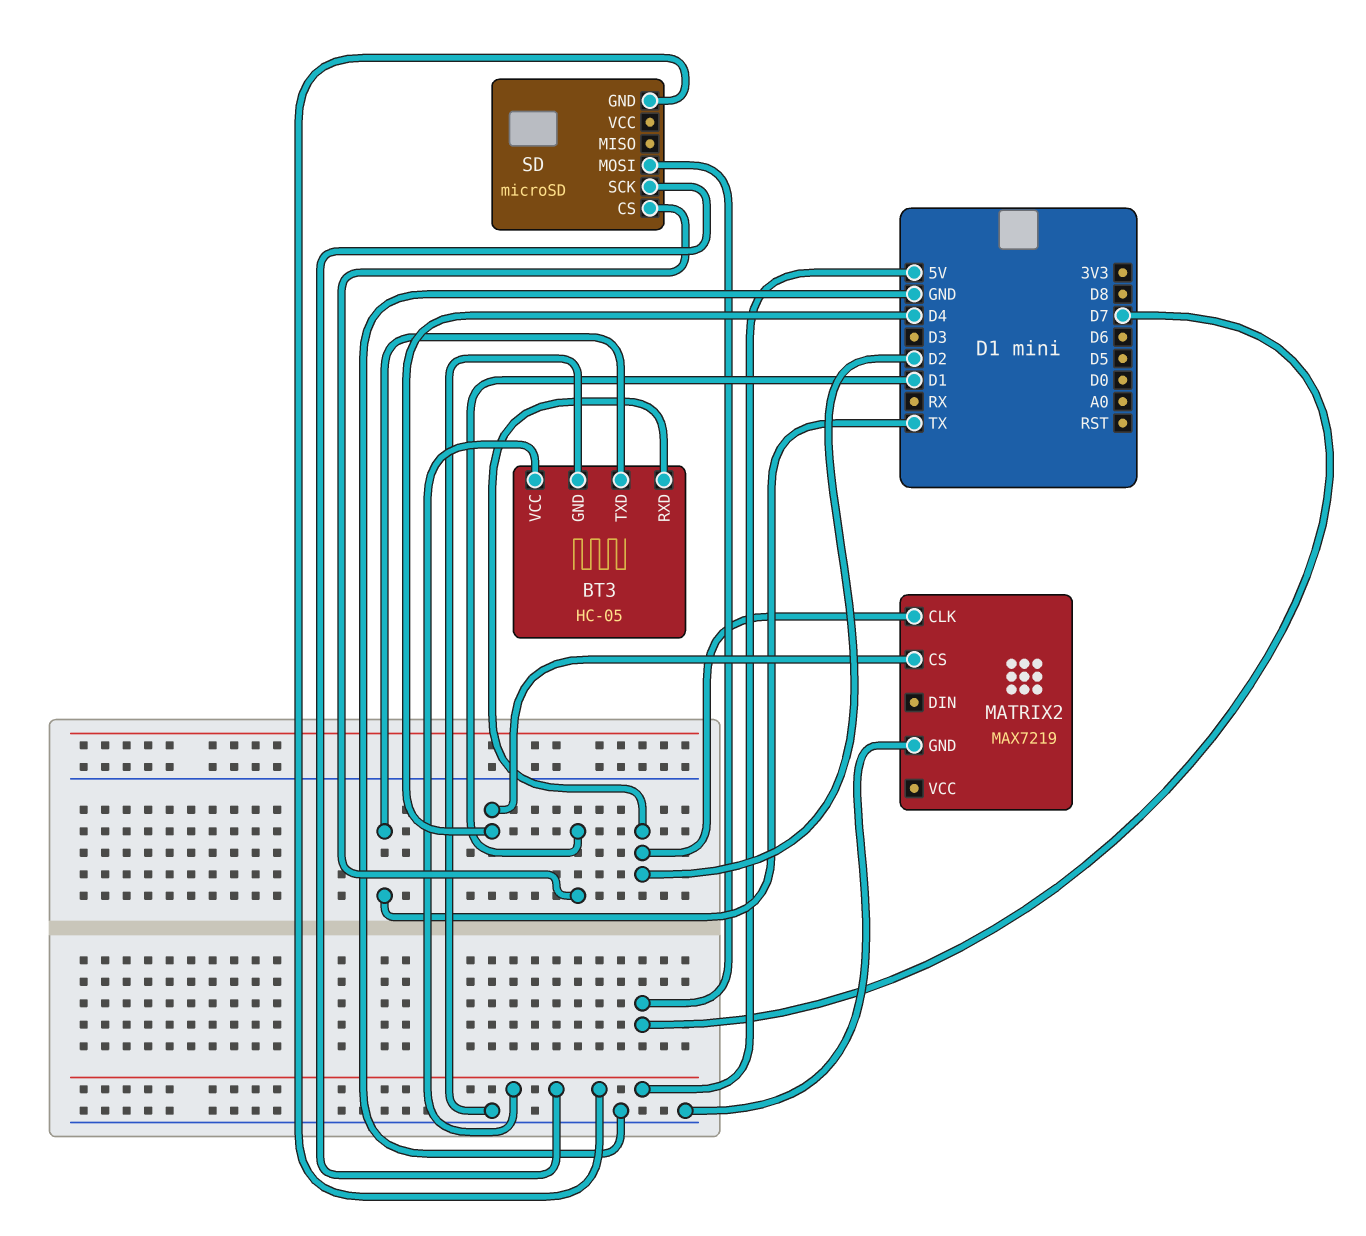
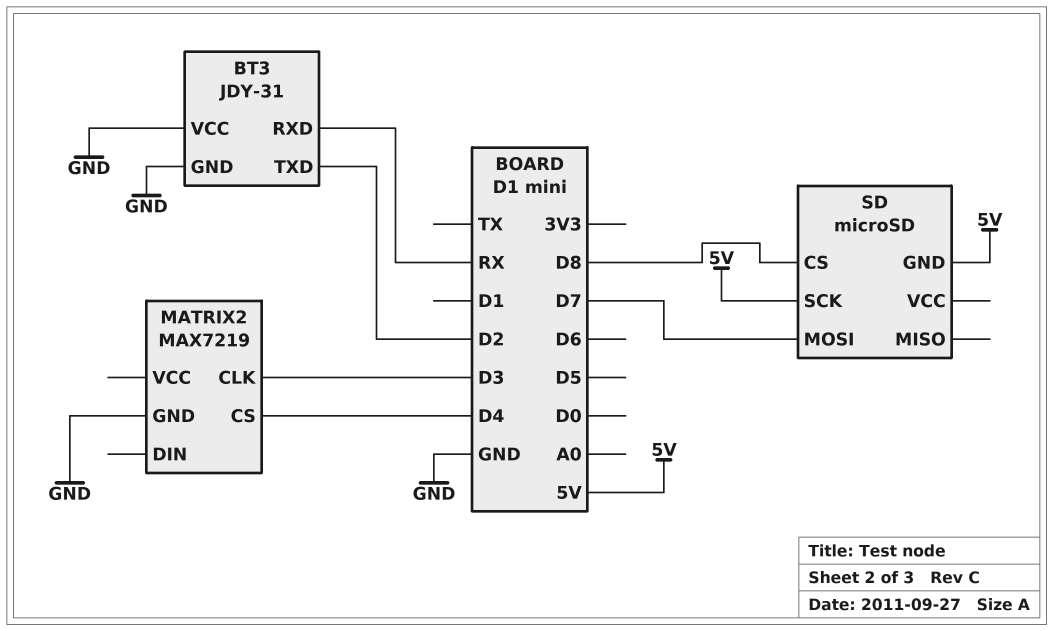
BT3: HC-05 -> JDY-31
BT3 pin RXD: D2 -> RX
BT3 pin TXD: TX -> D2
BT3 pin VCC: 5V -> GND
MATRIX2 pin CLK: D2 -> D3
SD pin CS: D1 -> D8

